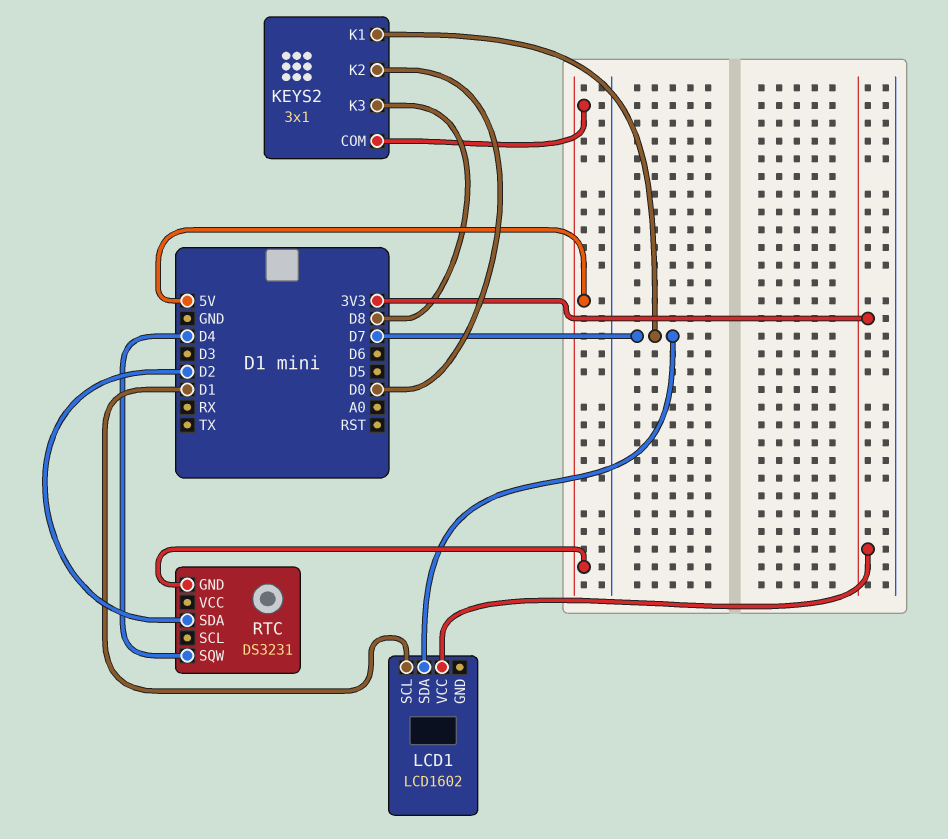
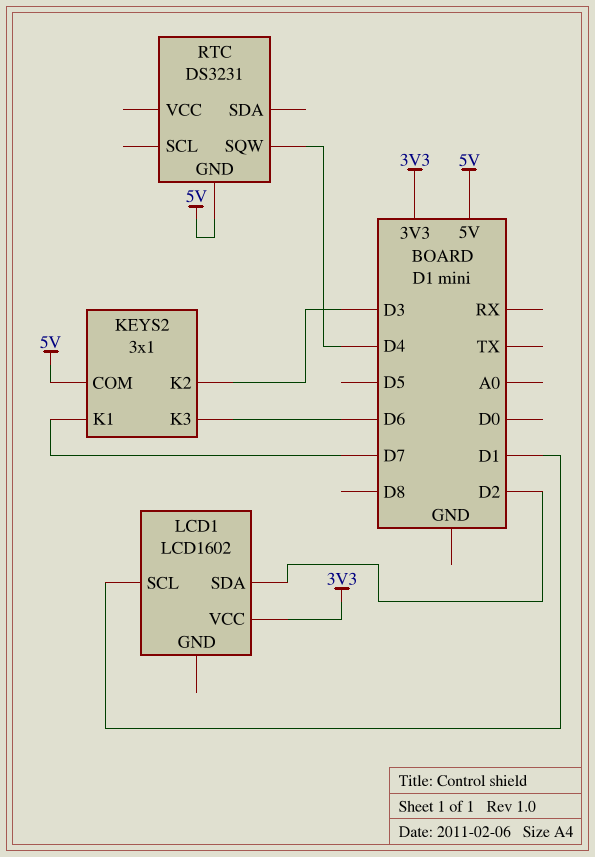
KEYS2 pin K2: D0 -> D3
KEYS2 pin K3: D8 -> D6
LCD1 pin SDA: D7 -> D2
RTC pin SDA: D2 -> none

